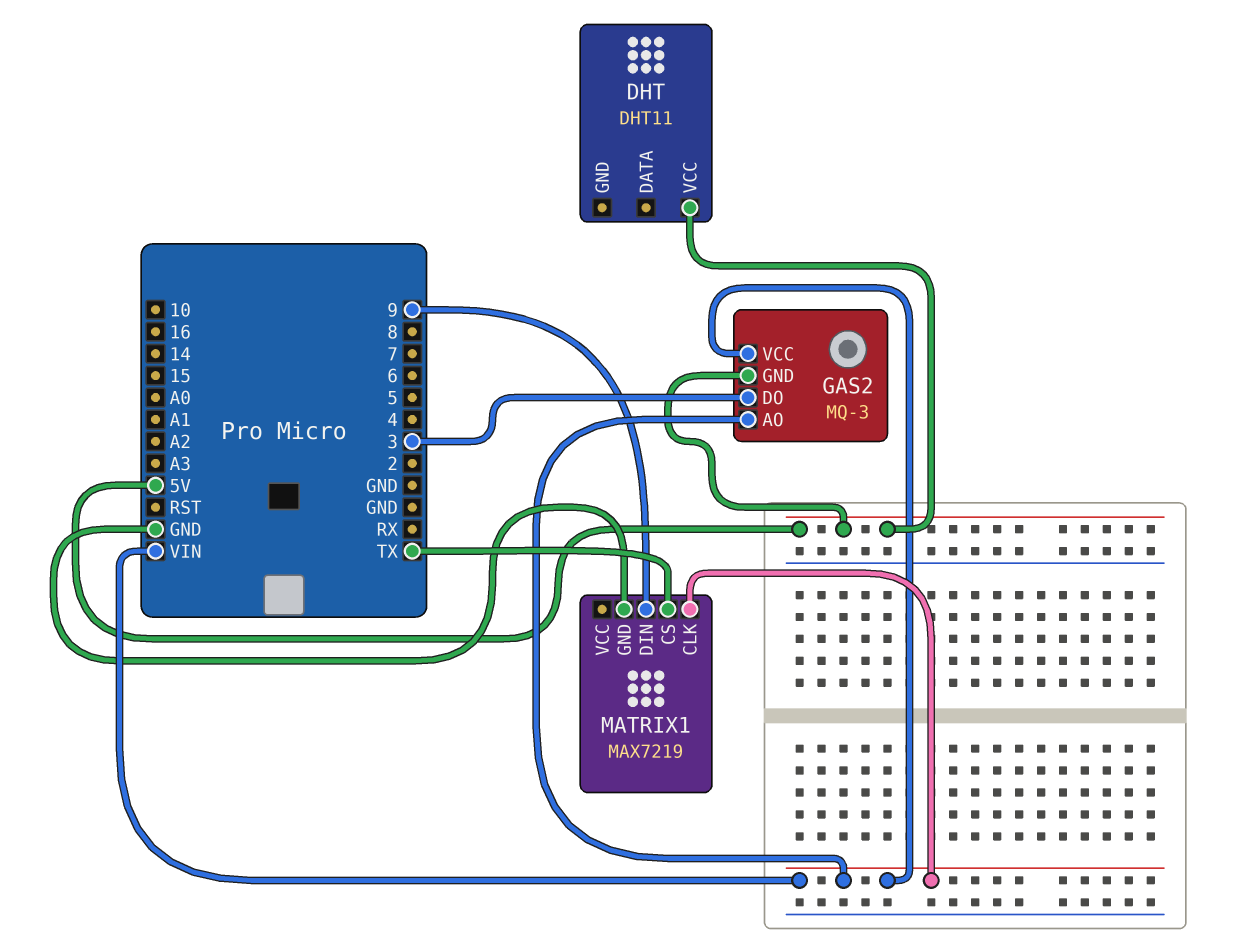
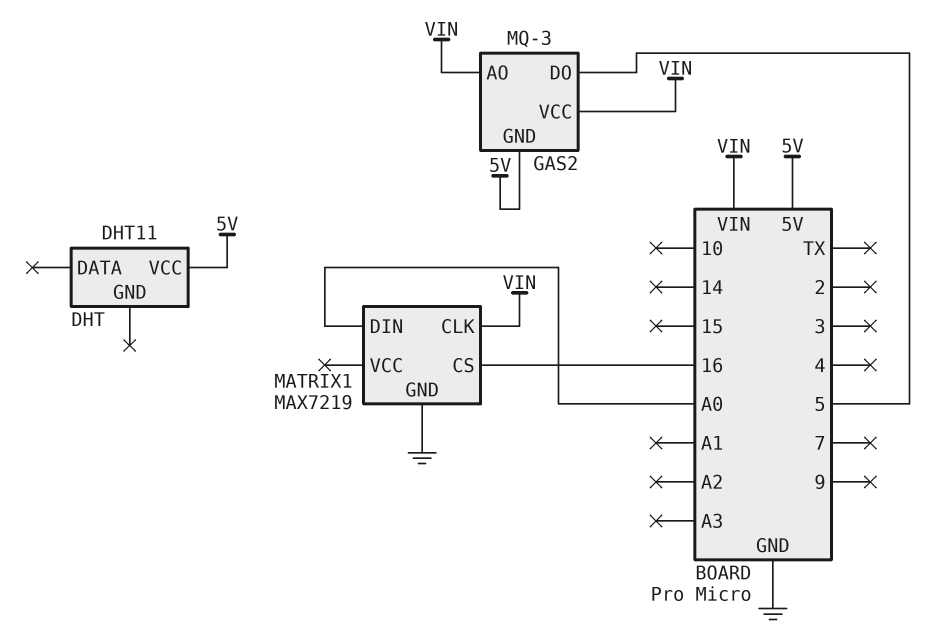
GAS2 pin DO: 3 -> 5
MATRIX1 pin CS: TX -> 16
MATRIX1 pin DIN: 9 -> A0

